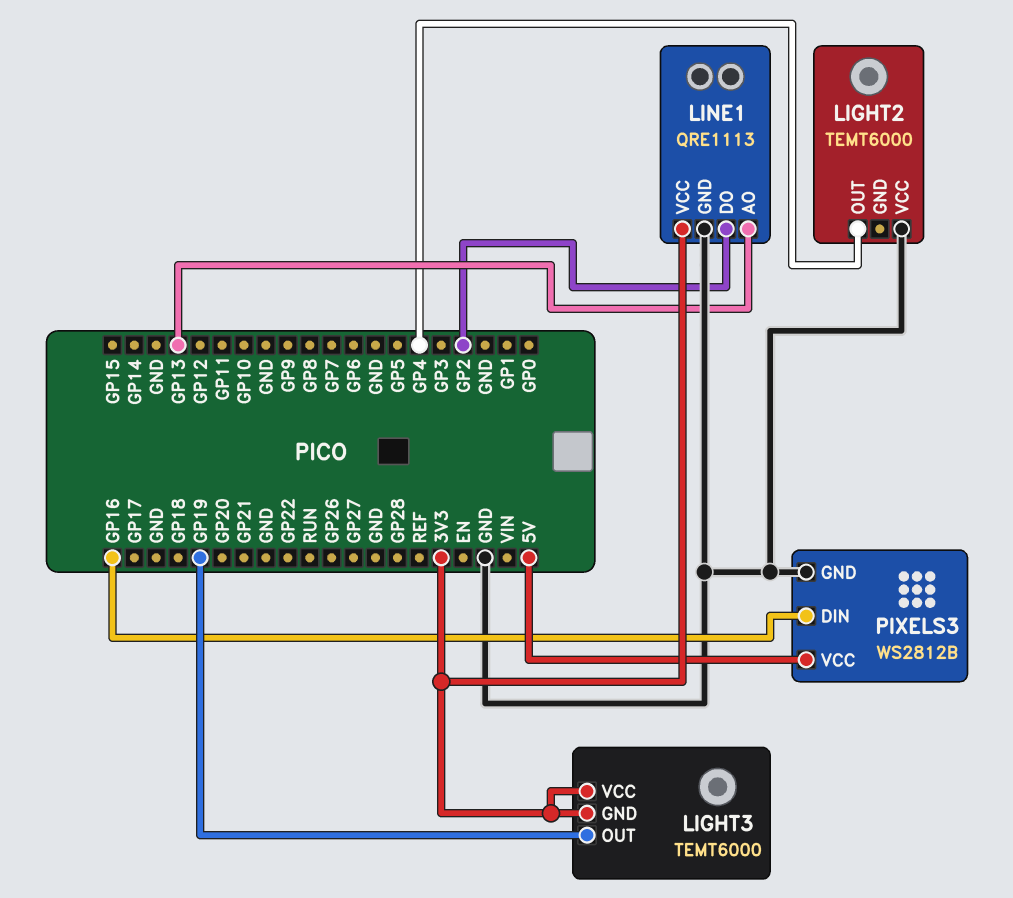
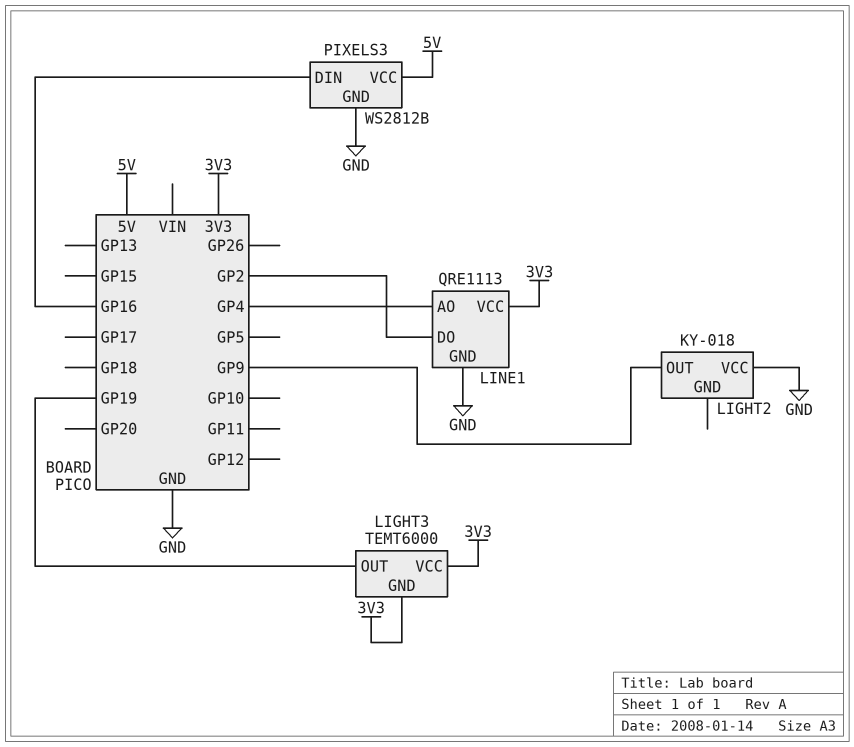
LIGHT2: TEMT6000 -> KY-018
LIGHT2 pin OUT: GP4 -> GP9
LINE1 pin AO: GP13 -> GP4

